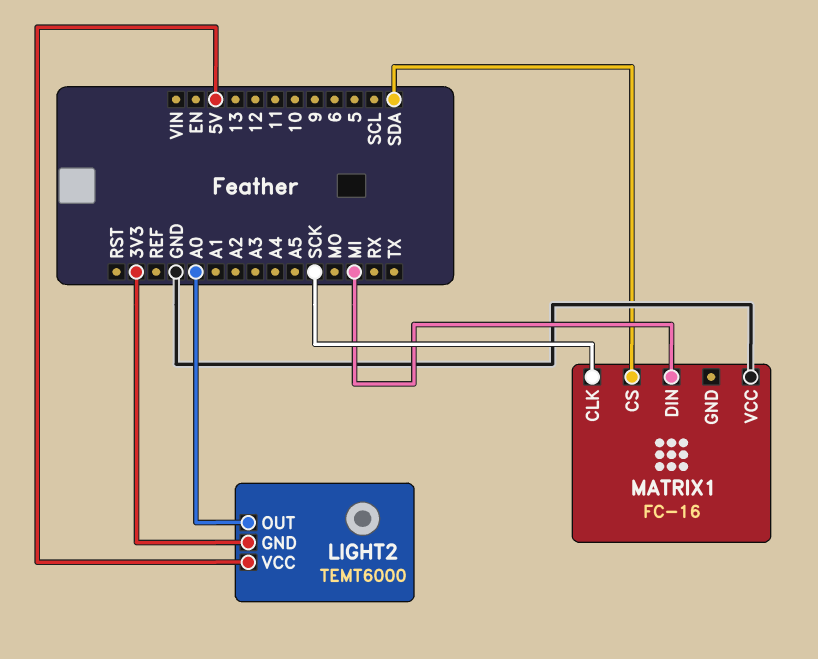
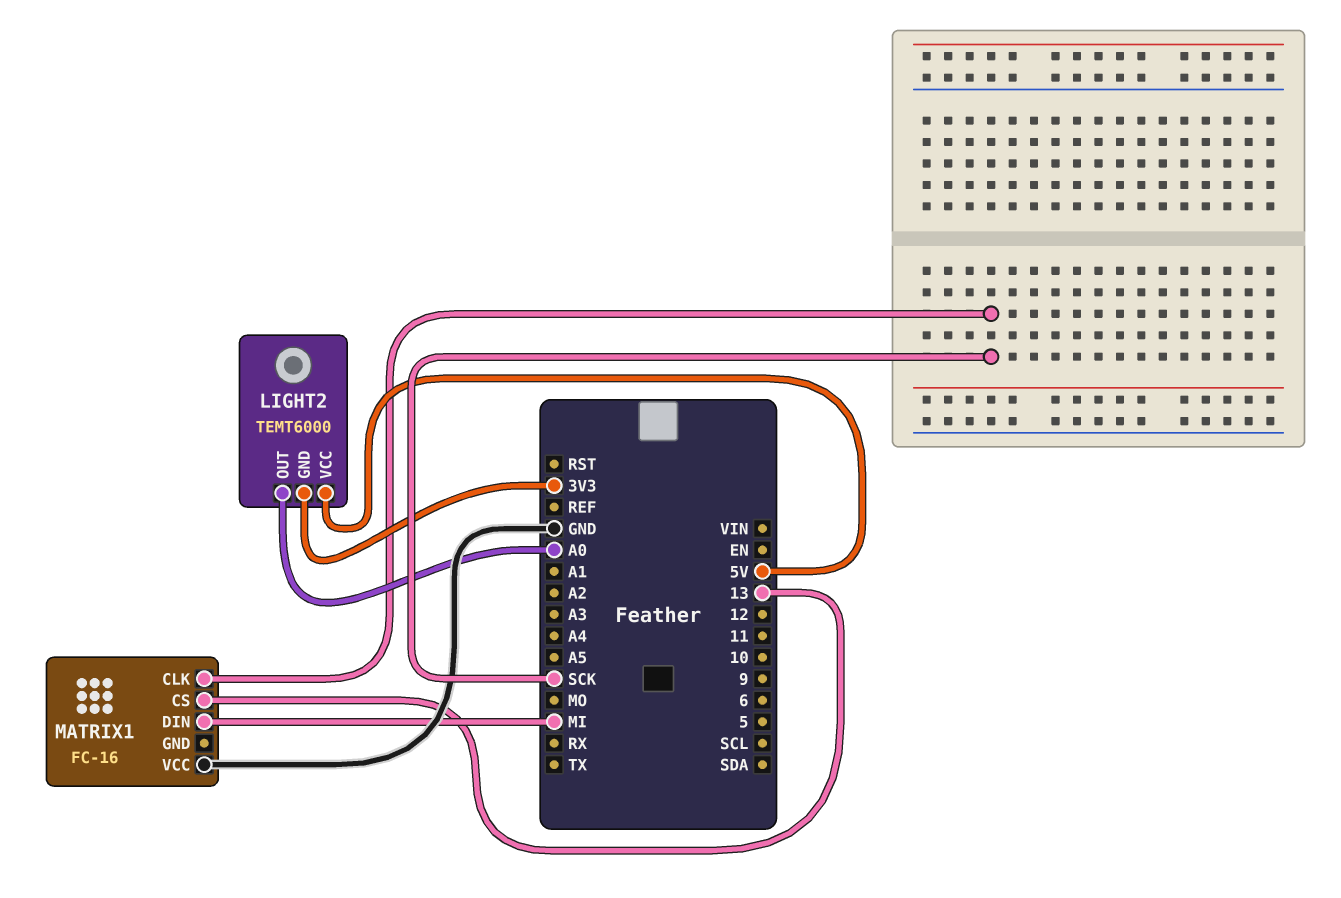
MATRIX1 pin CS: SDA -> 13

